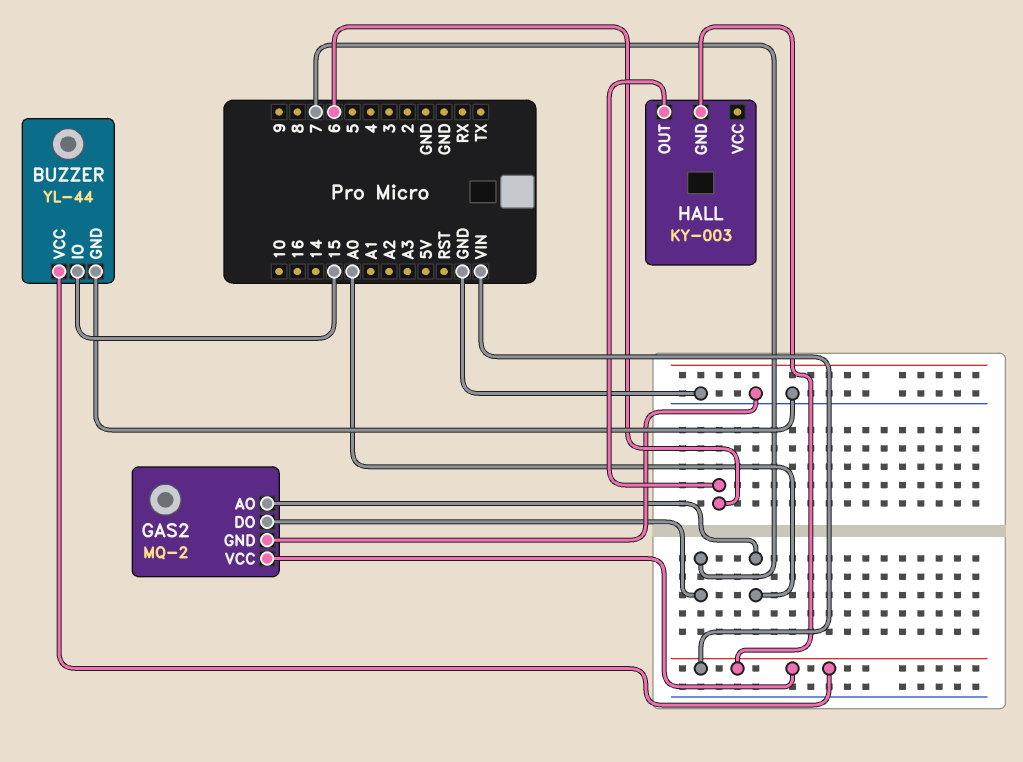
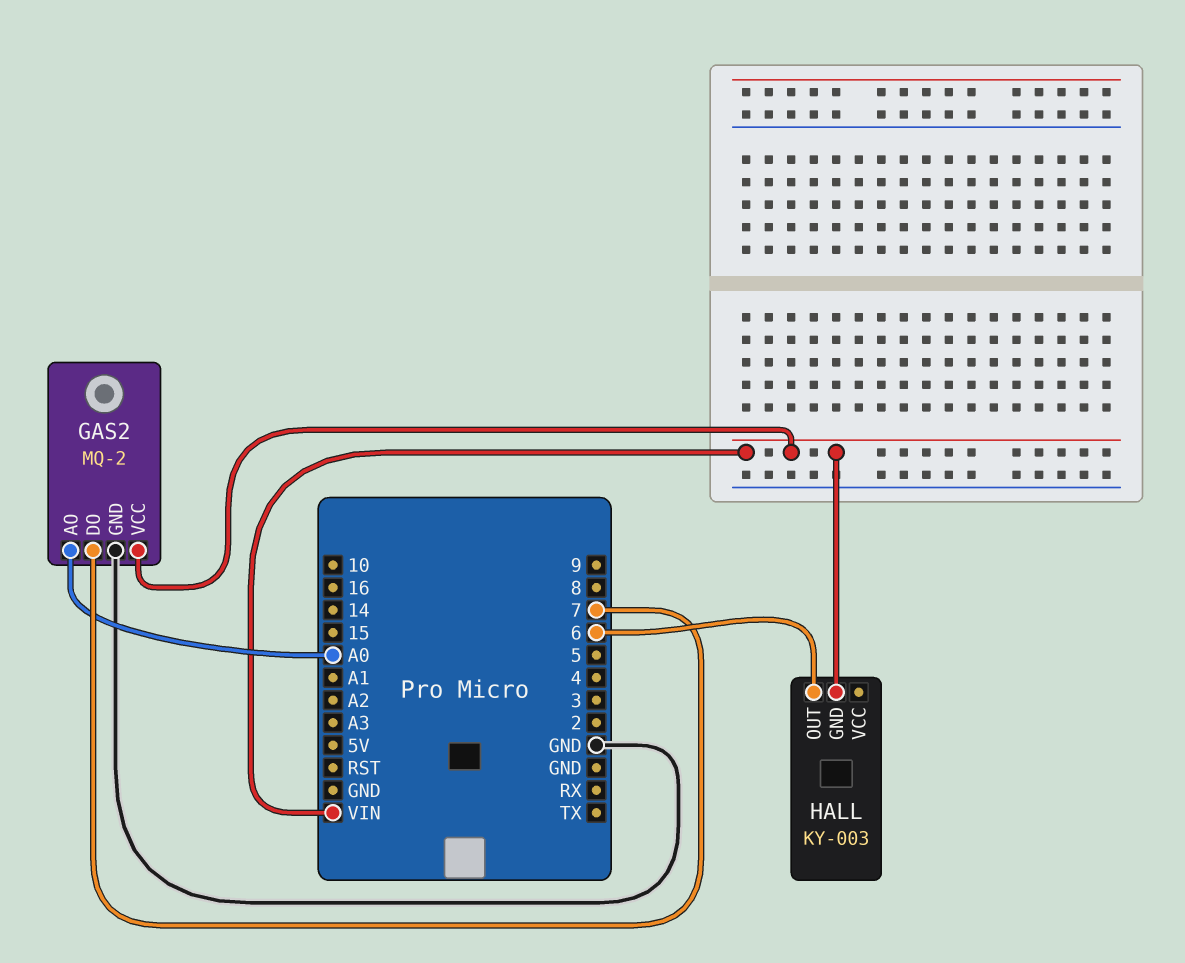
BUZZER: YL-44 -> none
BUZZER pin GND: GND -> none
BUZZER pin IO: 15 -> none
BUZZER pin VCC: VIN -> none

